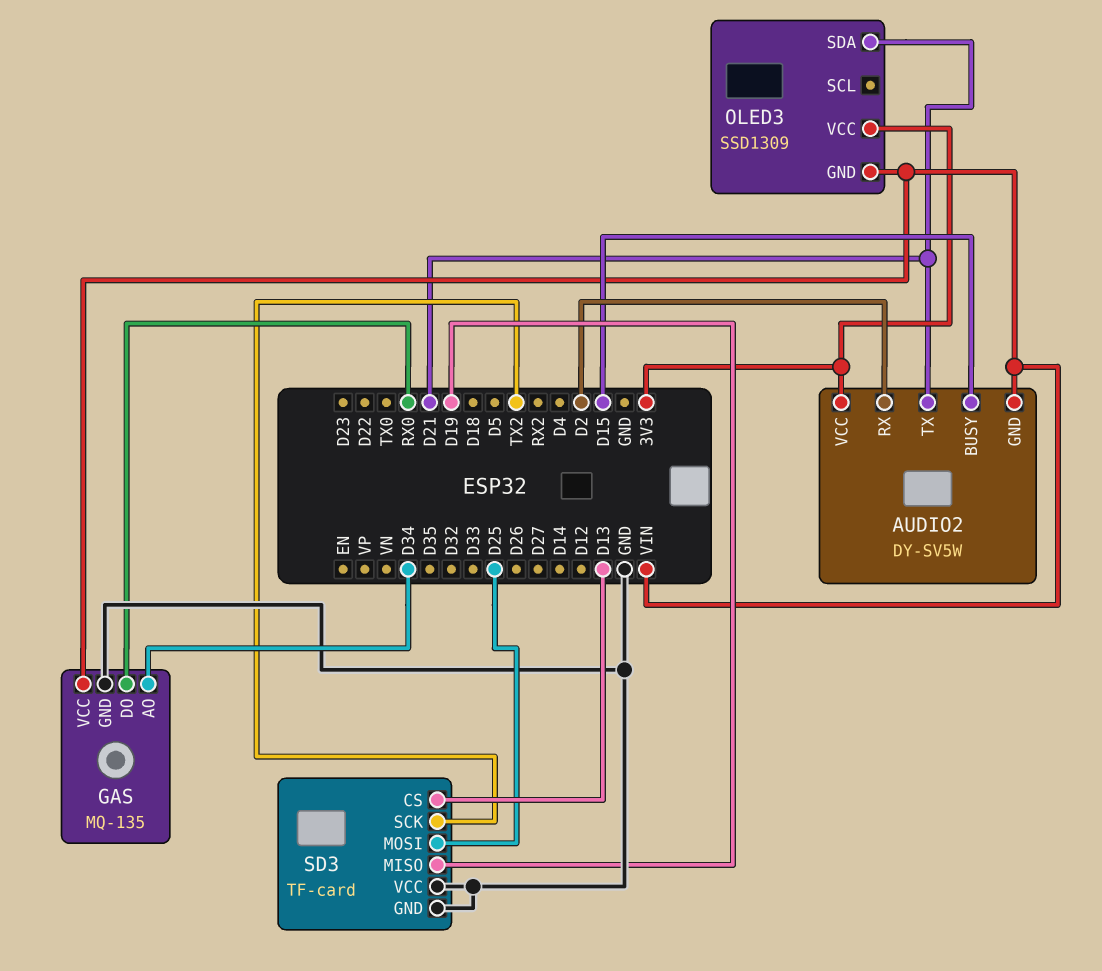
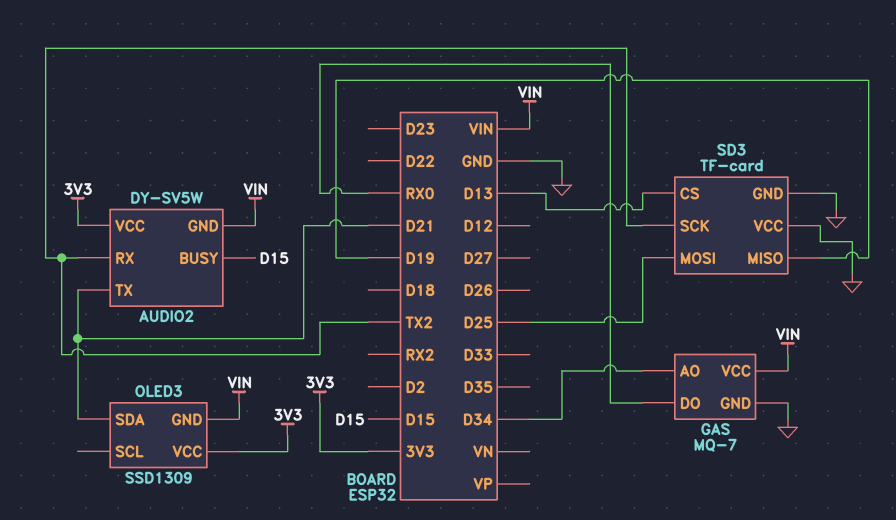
AUDIO2 pin RX: D2 -> TX2
GAS: MQ-135 -> MQ-7

